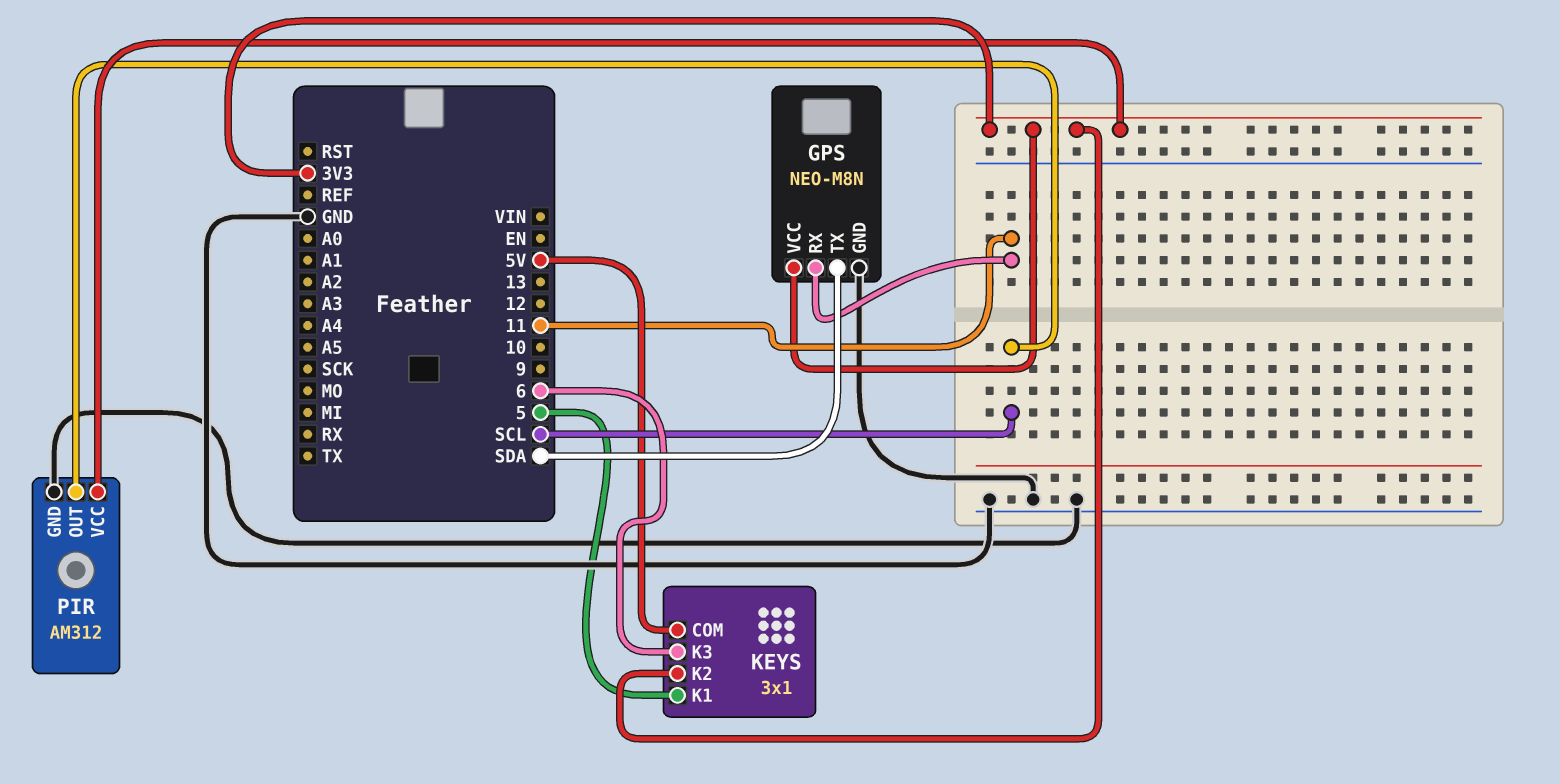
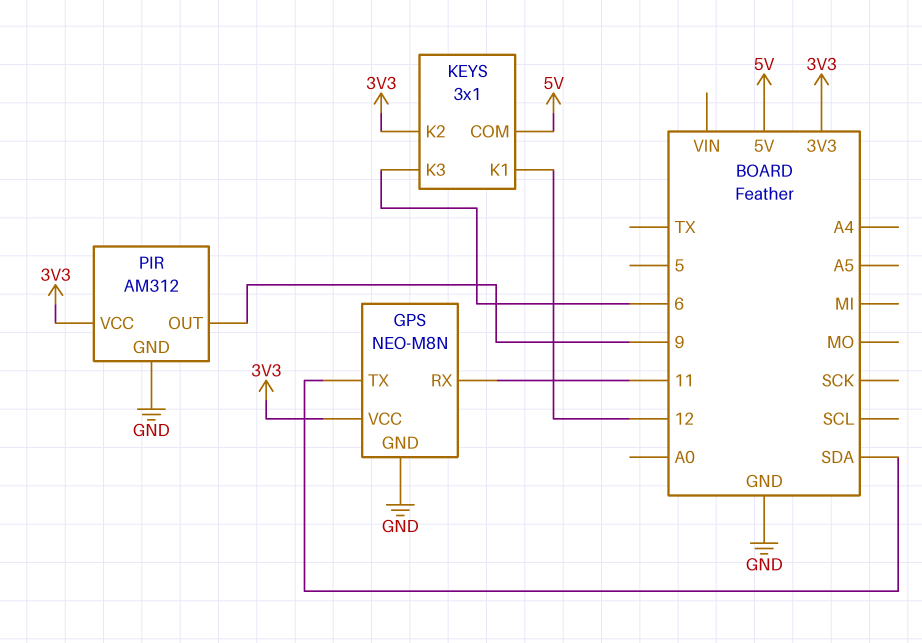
KEYS pin K1: 5 -> 12
PIR pin OUT: SCL -> 9

